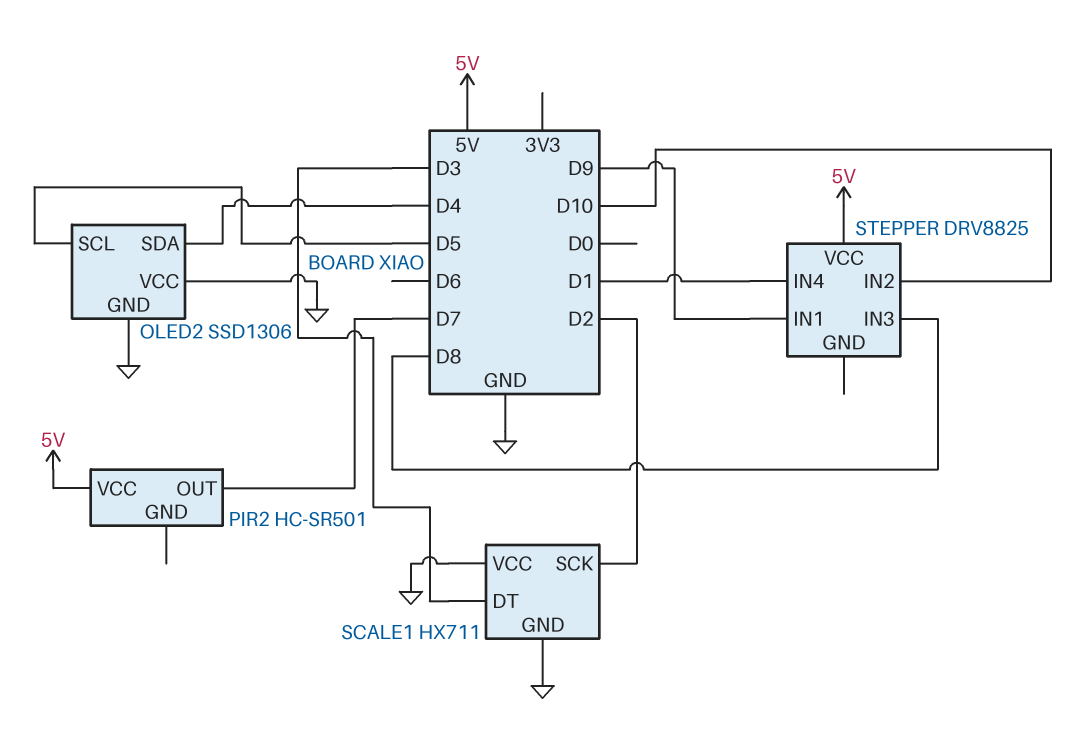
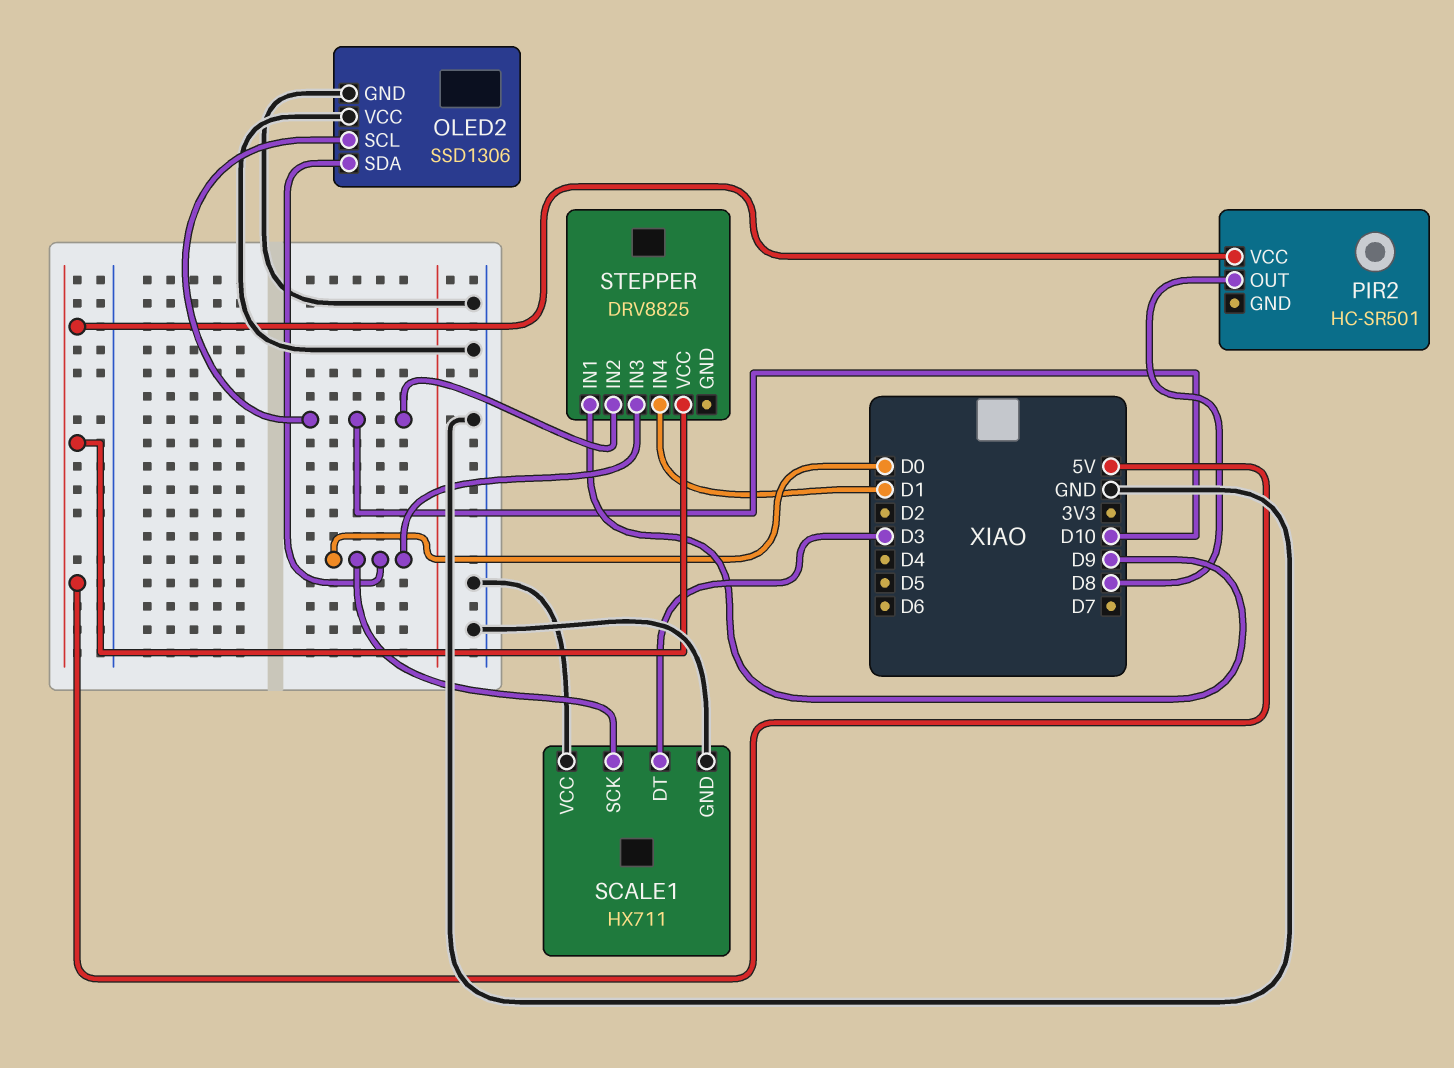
OLED2 pin SCL: D5 -> D10
OLED2 pin SDA: D4 -> D0
PIR2 pin OUT: D7 -> D8
SCALE1 pin SCK: D2 -> D0
STEPPER pin IN3: D8 -> D0

